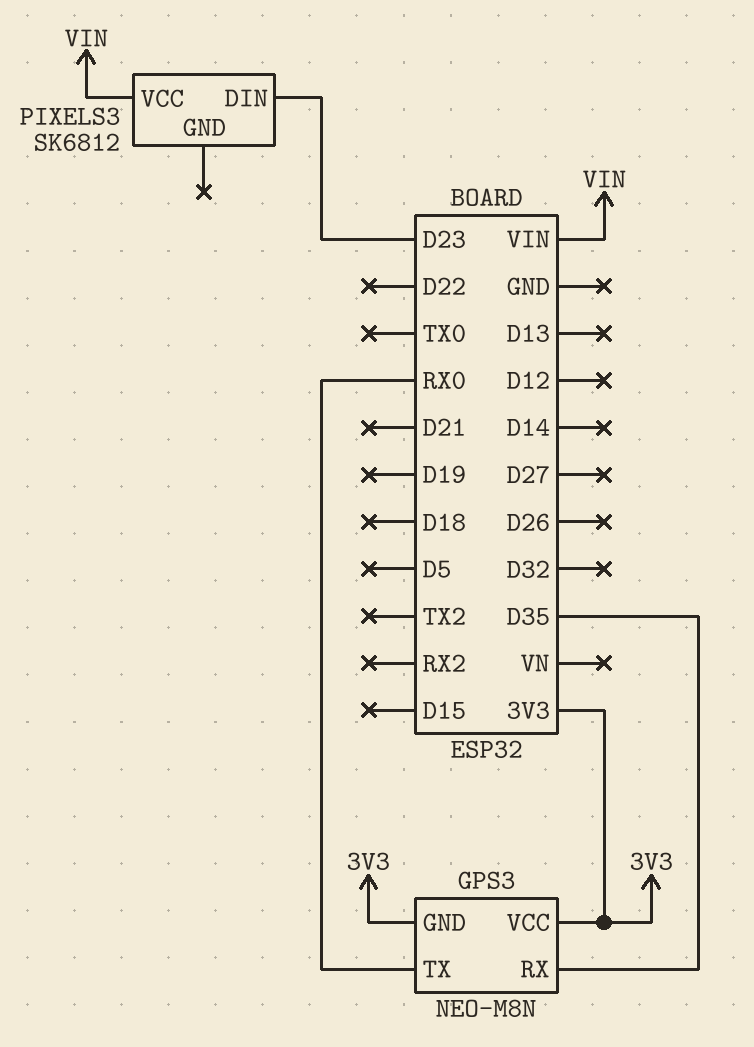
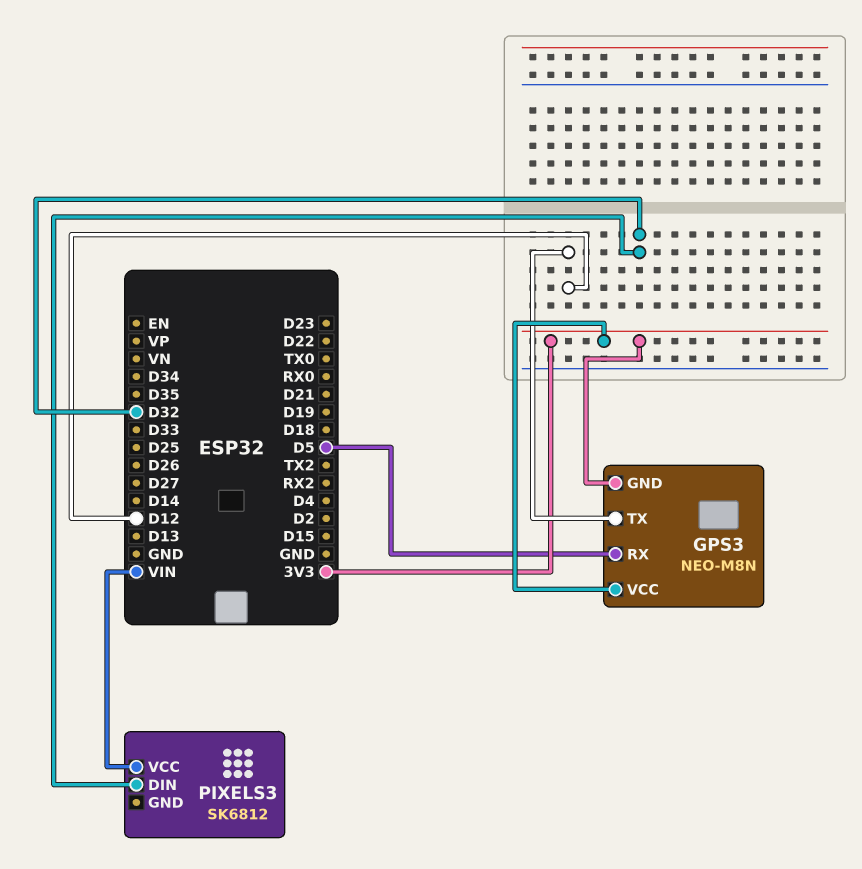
GPS3 pin RX: D35 -> D5
GPS3 pin TX: RX0 -> D12
PIXELS3 pin DIN: D23 -> D32

